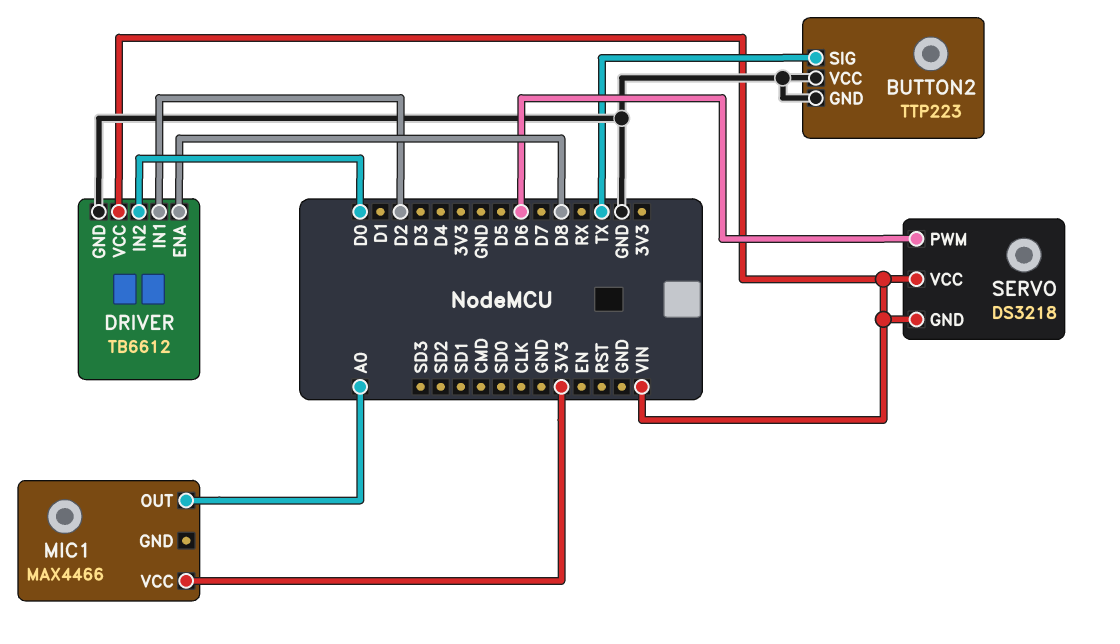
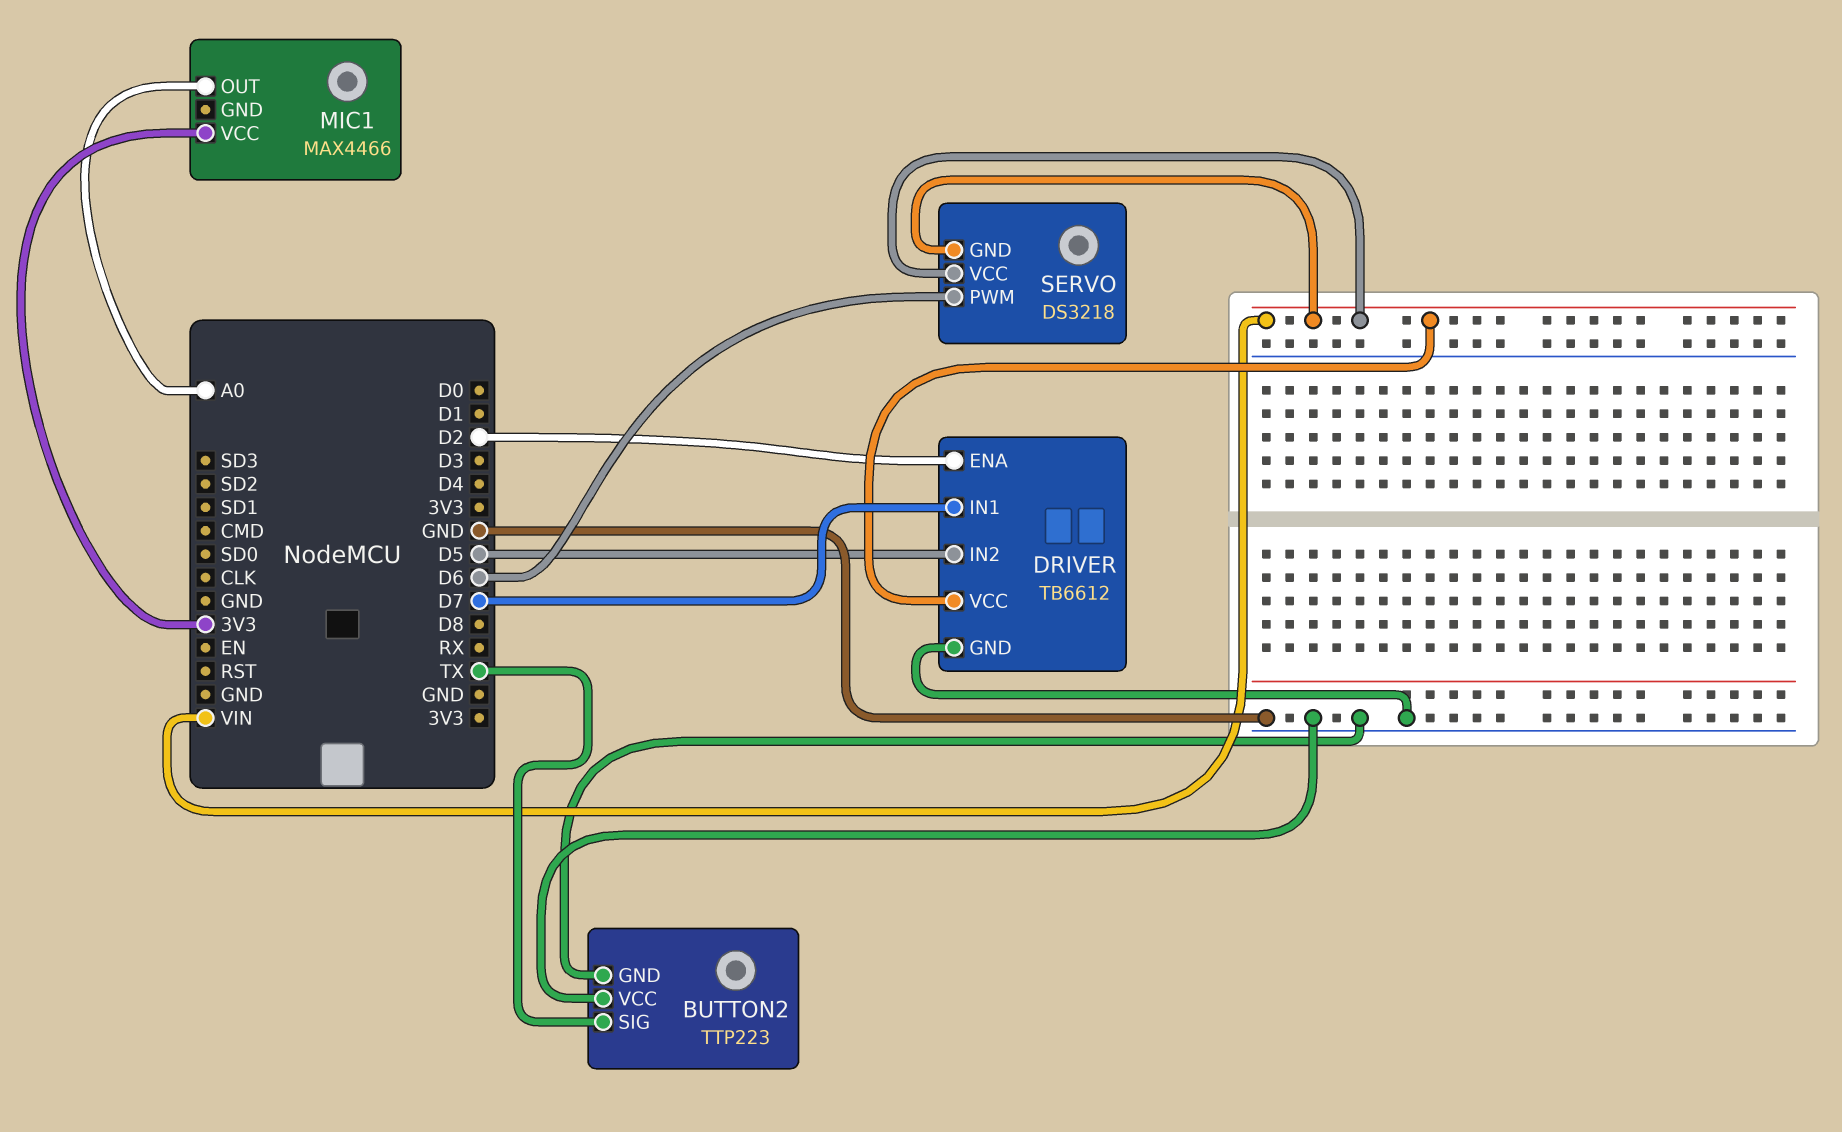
DRIVER pin ENA: D8 -> D2
DRIVER pin IN1: D2 -> D7
DRIVER pin IN2: D0 -> D5

